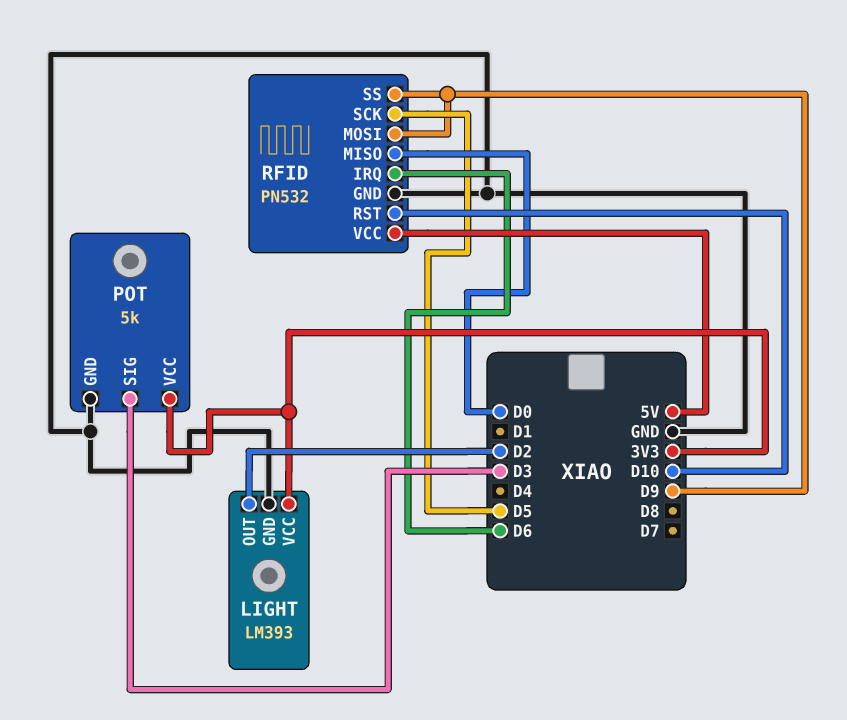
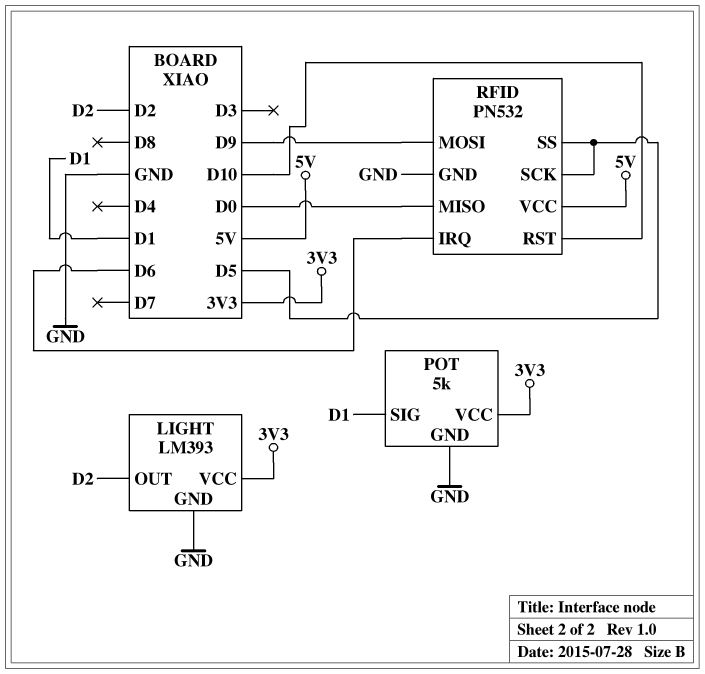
POT pin SIG: D3 -> D1
RFID pin SS: D9 -> D5

